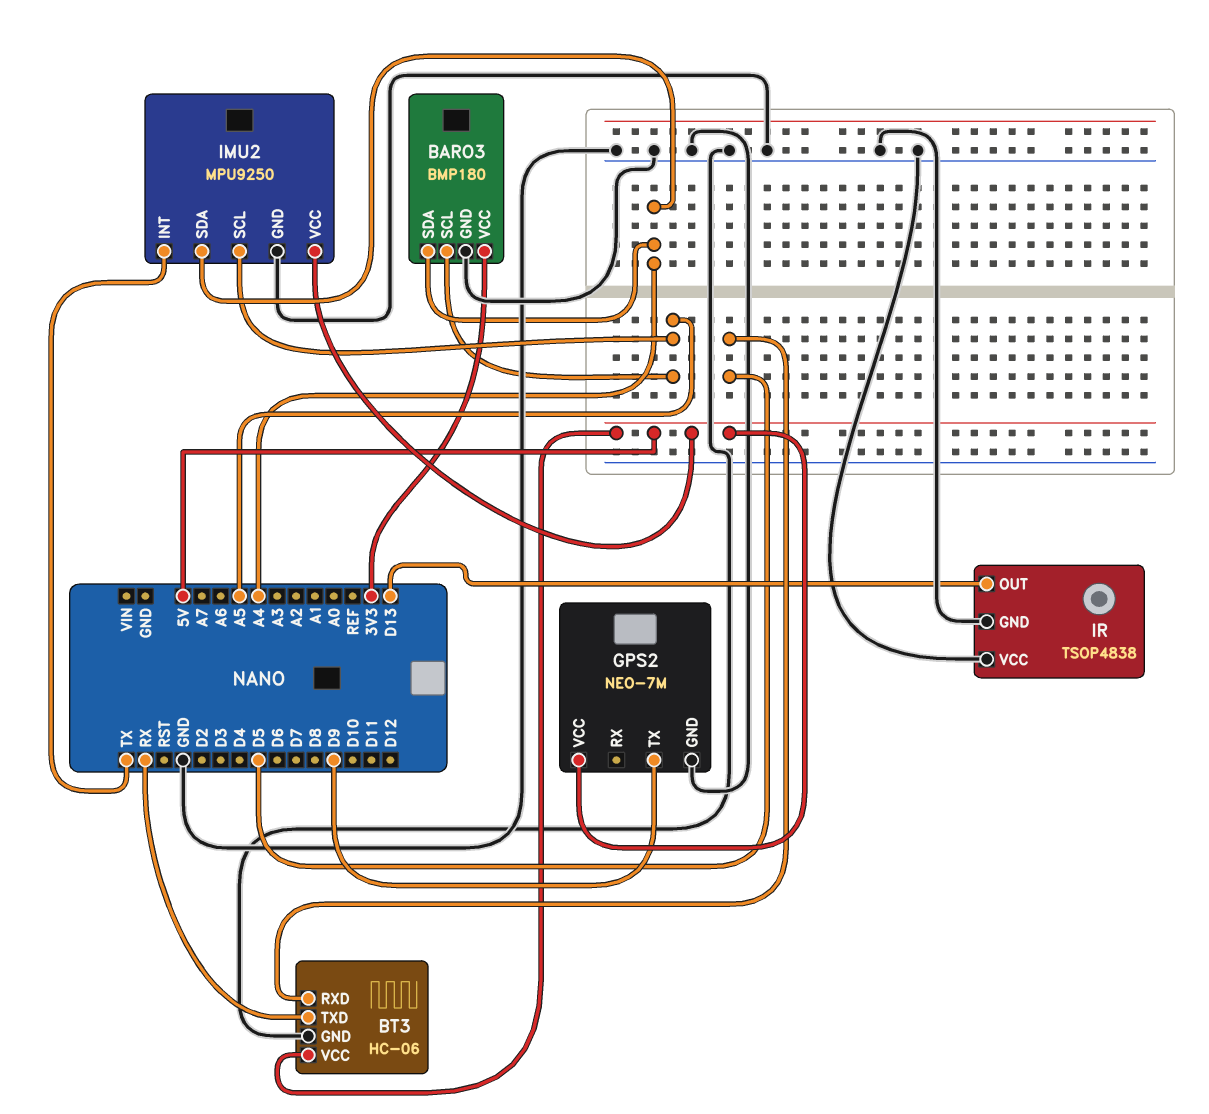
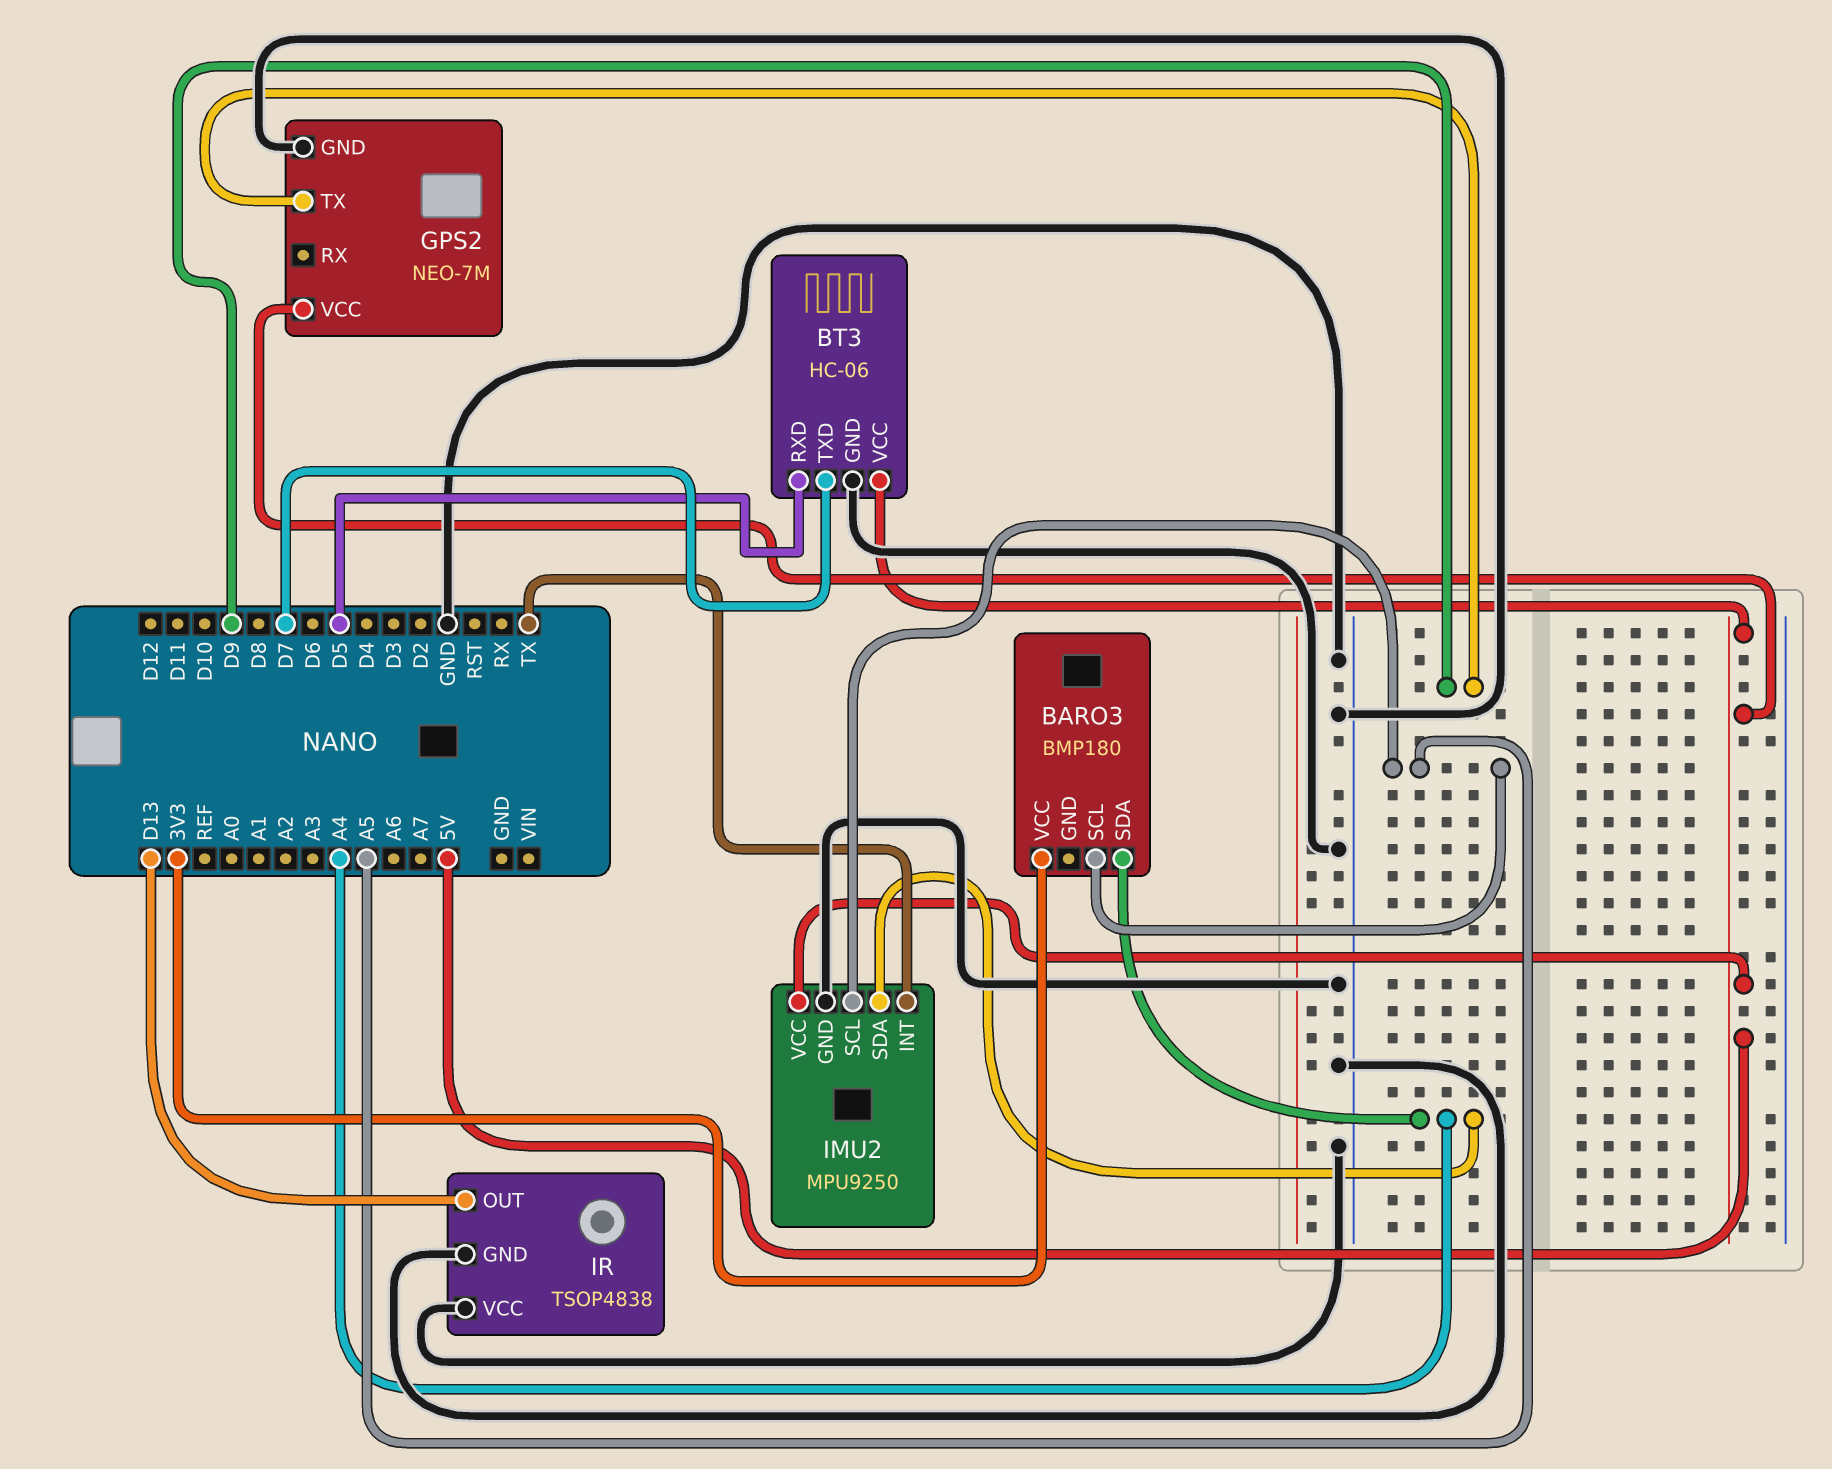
BARO3 pin GND: GND -> none
BT3 pin TXD: RX -> D7

